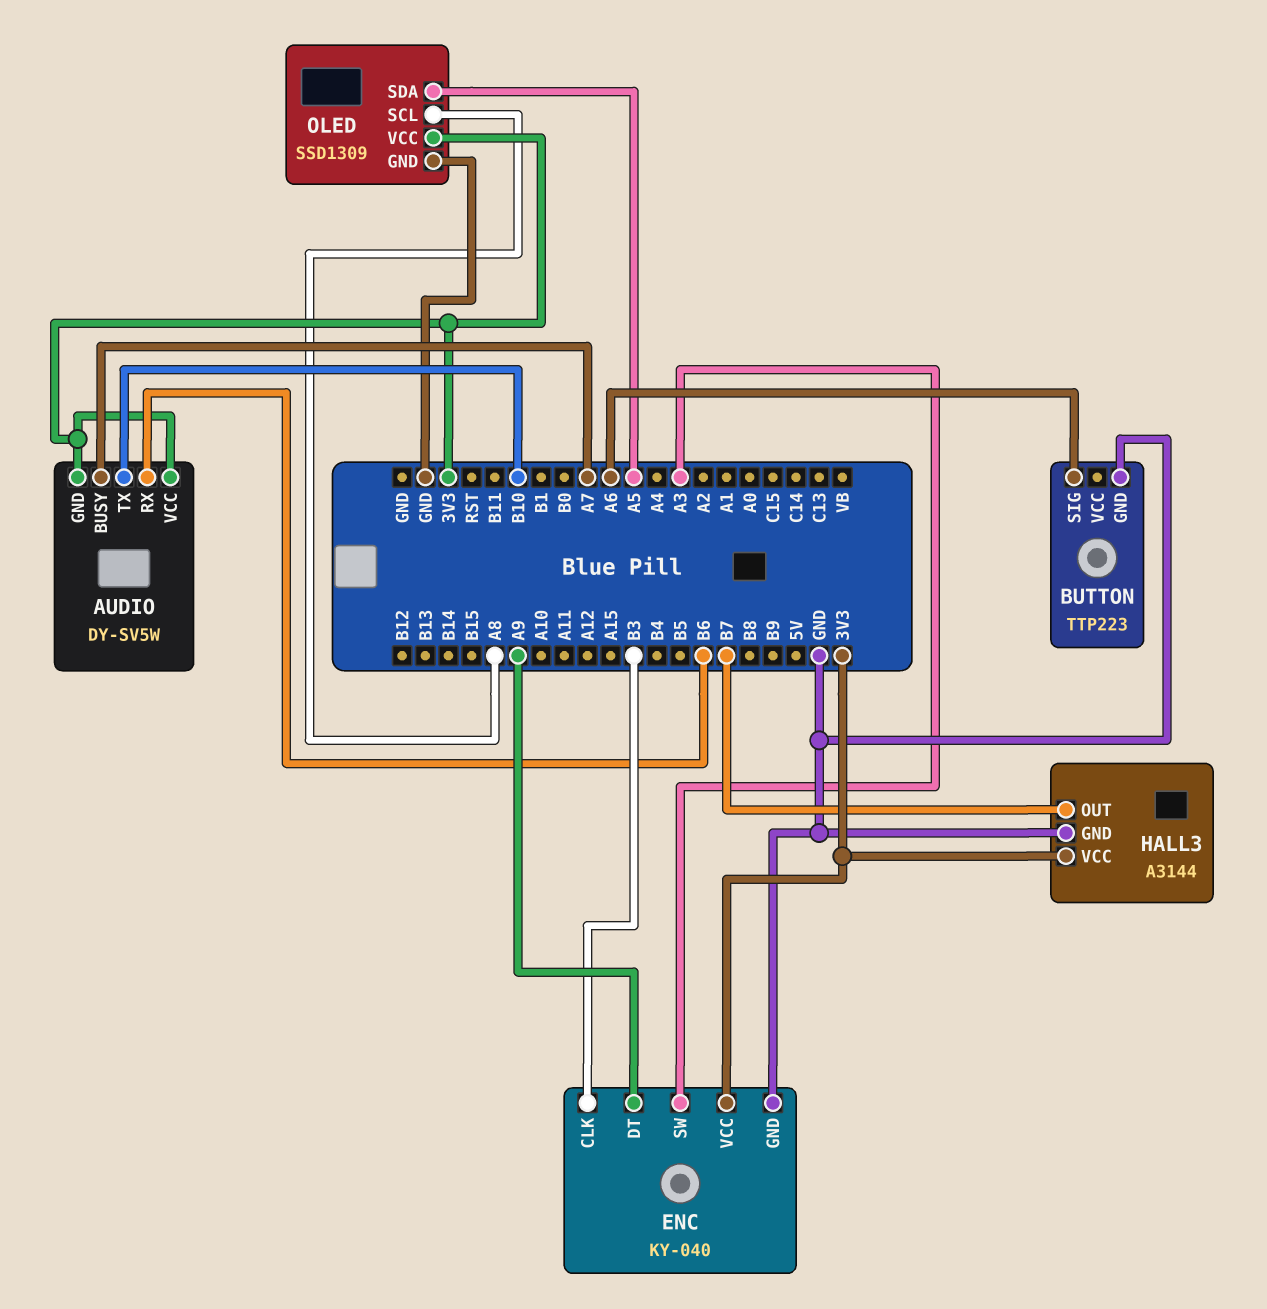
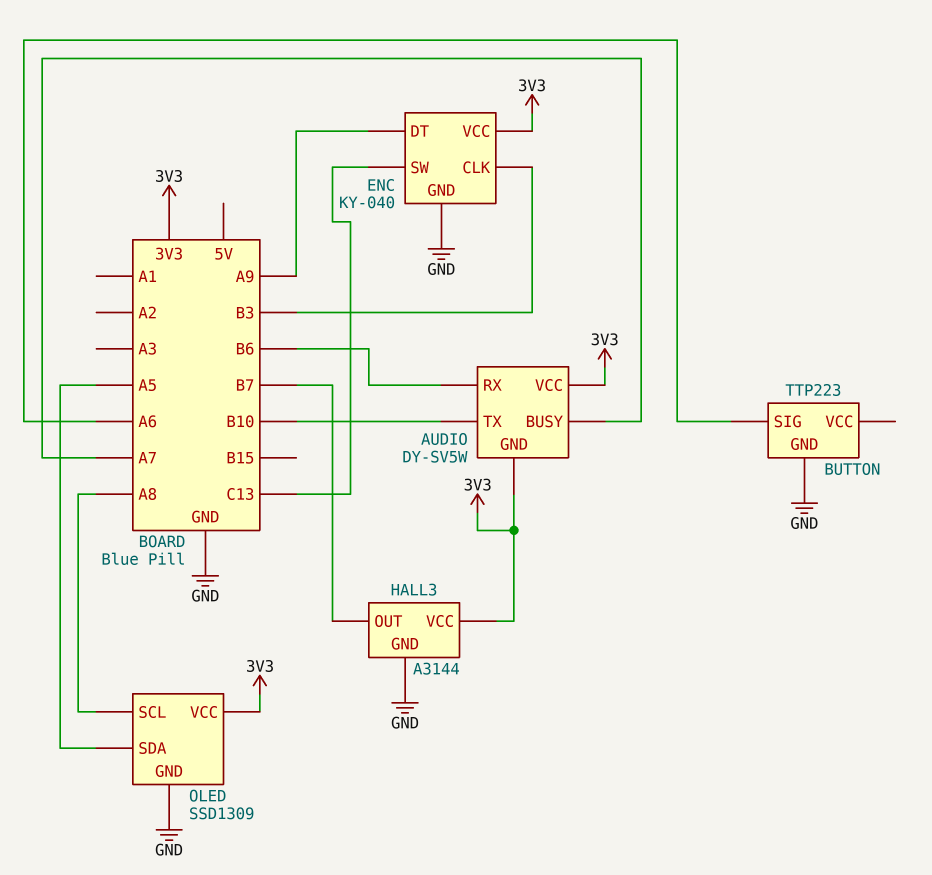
ENC pin SW: A3 -> C13

